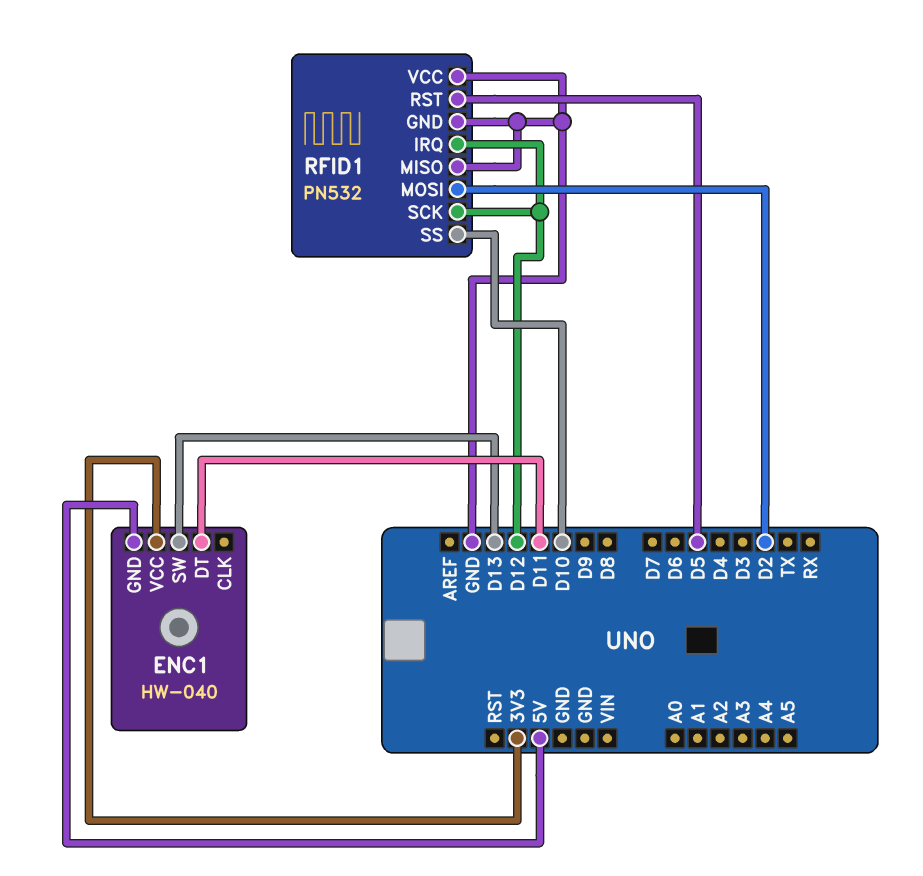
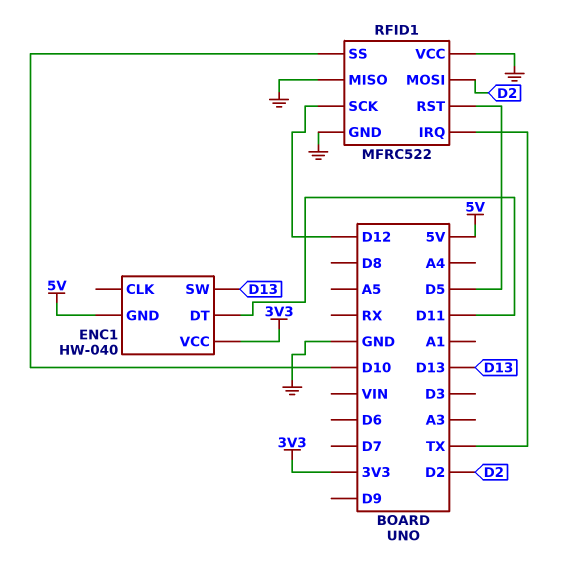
RFID1: PN532 -> MFRC522
RFID1 pin IRQ: D12 -> TX

